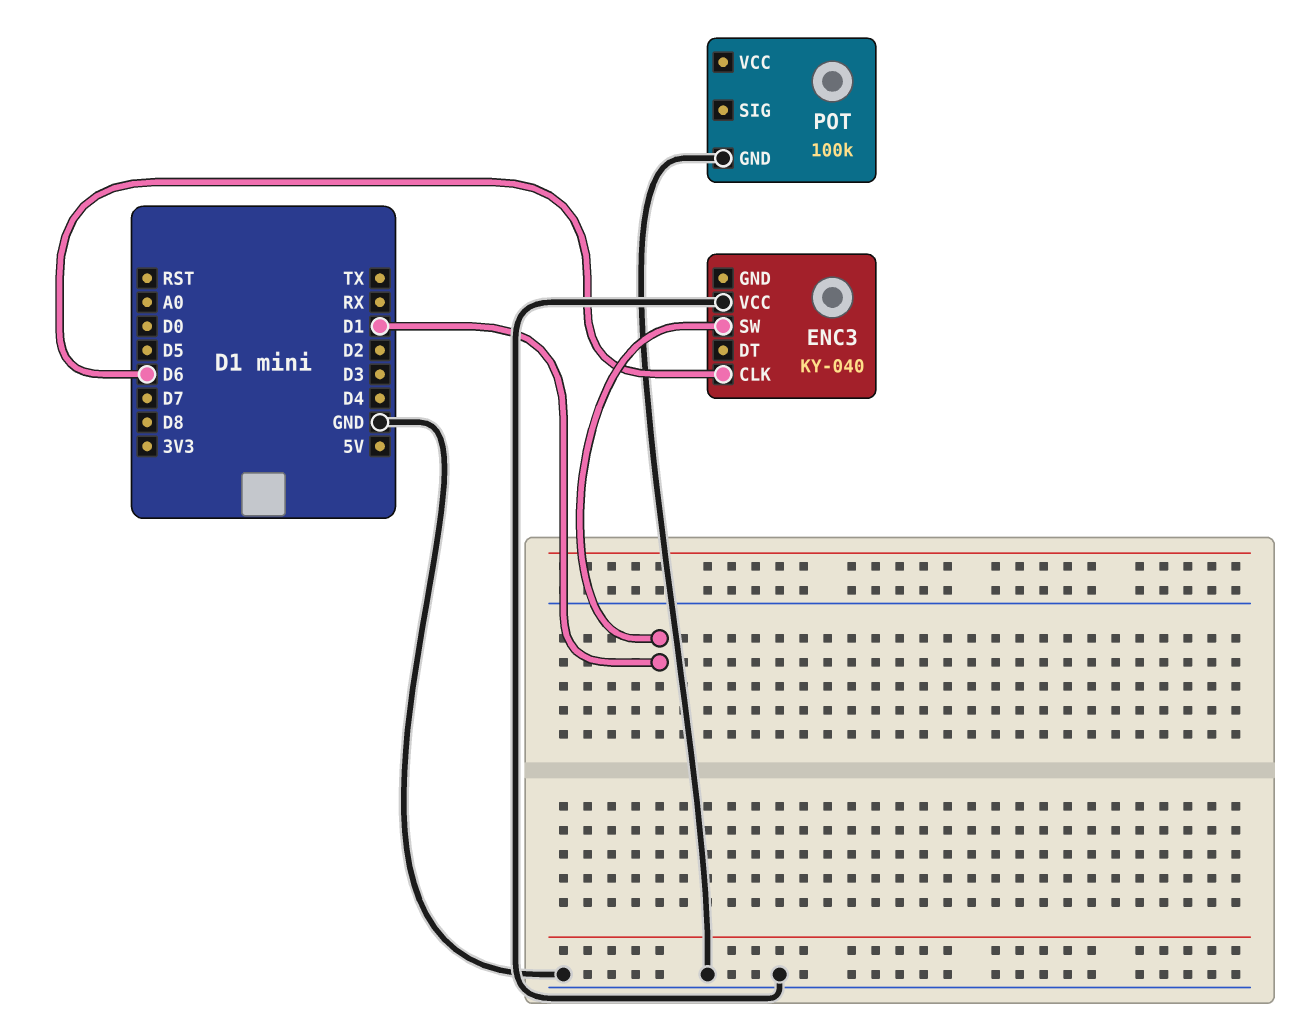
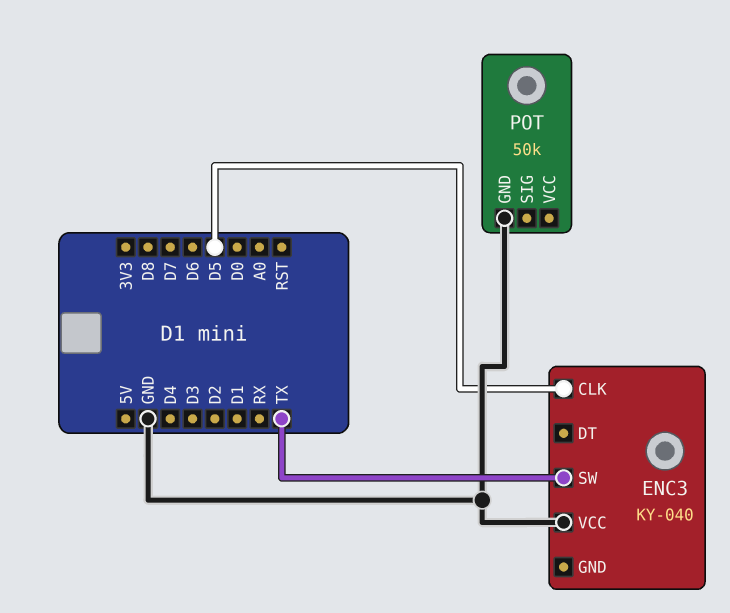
ENC3 pin CLK: D6 -> D5
ENC3 pin SW: D1 -> TX
POT: 100k -> 50k

